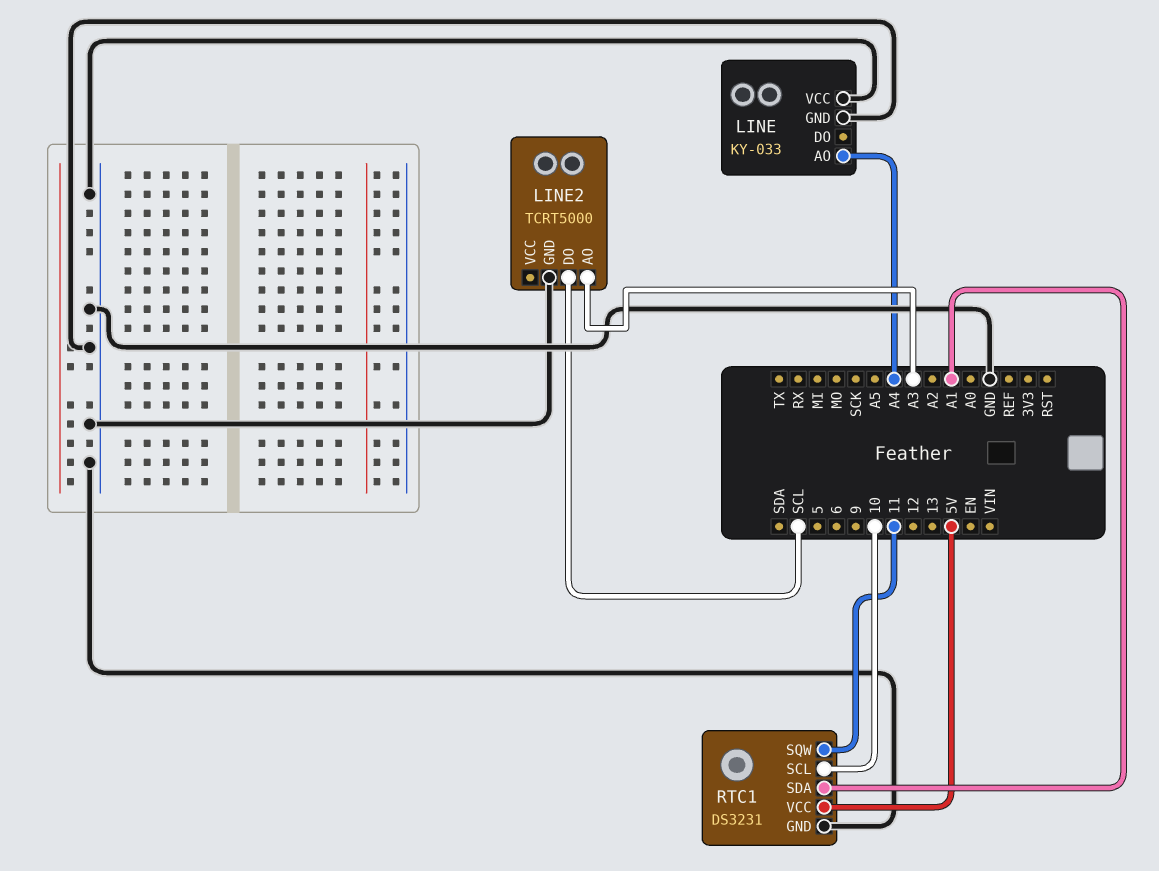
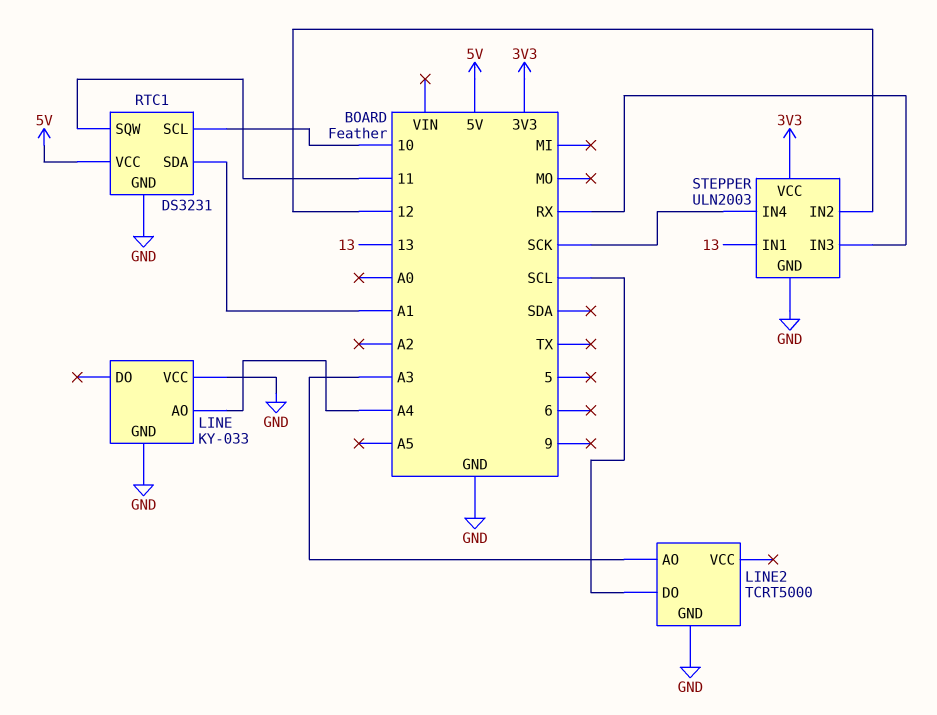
STEPPER: none -> ULN2003
STEPPER pin GND: none -> GND
STEPPER pin IN1: none -> 13
STEPPER pin IN2: none -> 12
STEPPER pin IN3: none -> RX
STEPPER pin IN4: none -> SCK
STEPPER pin VCC: none -> 3V3

